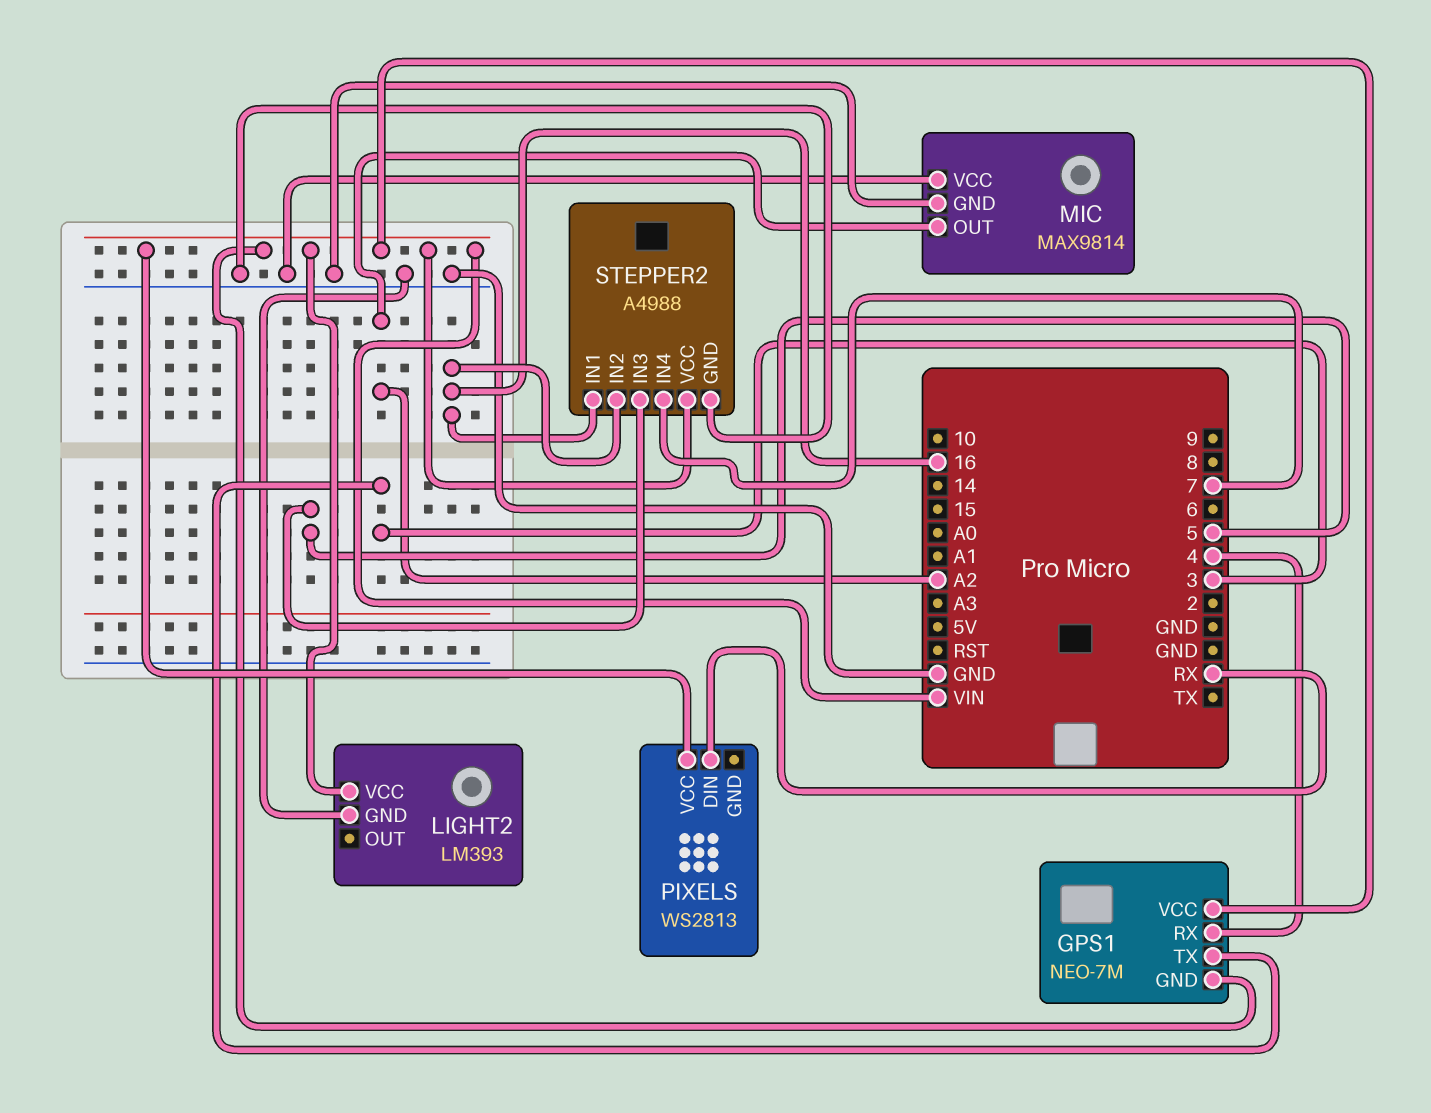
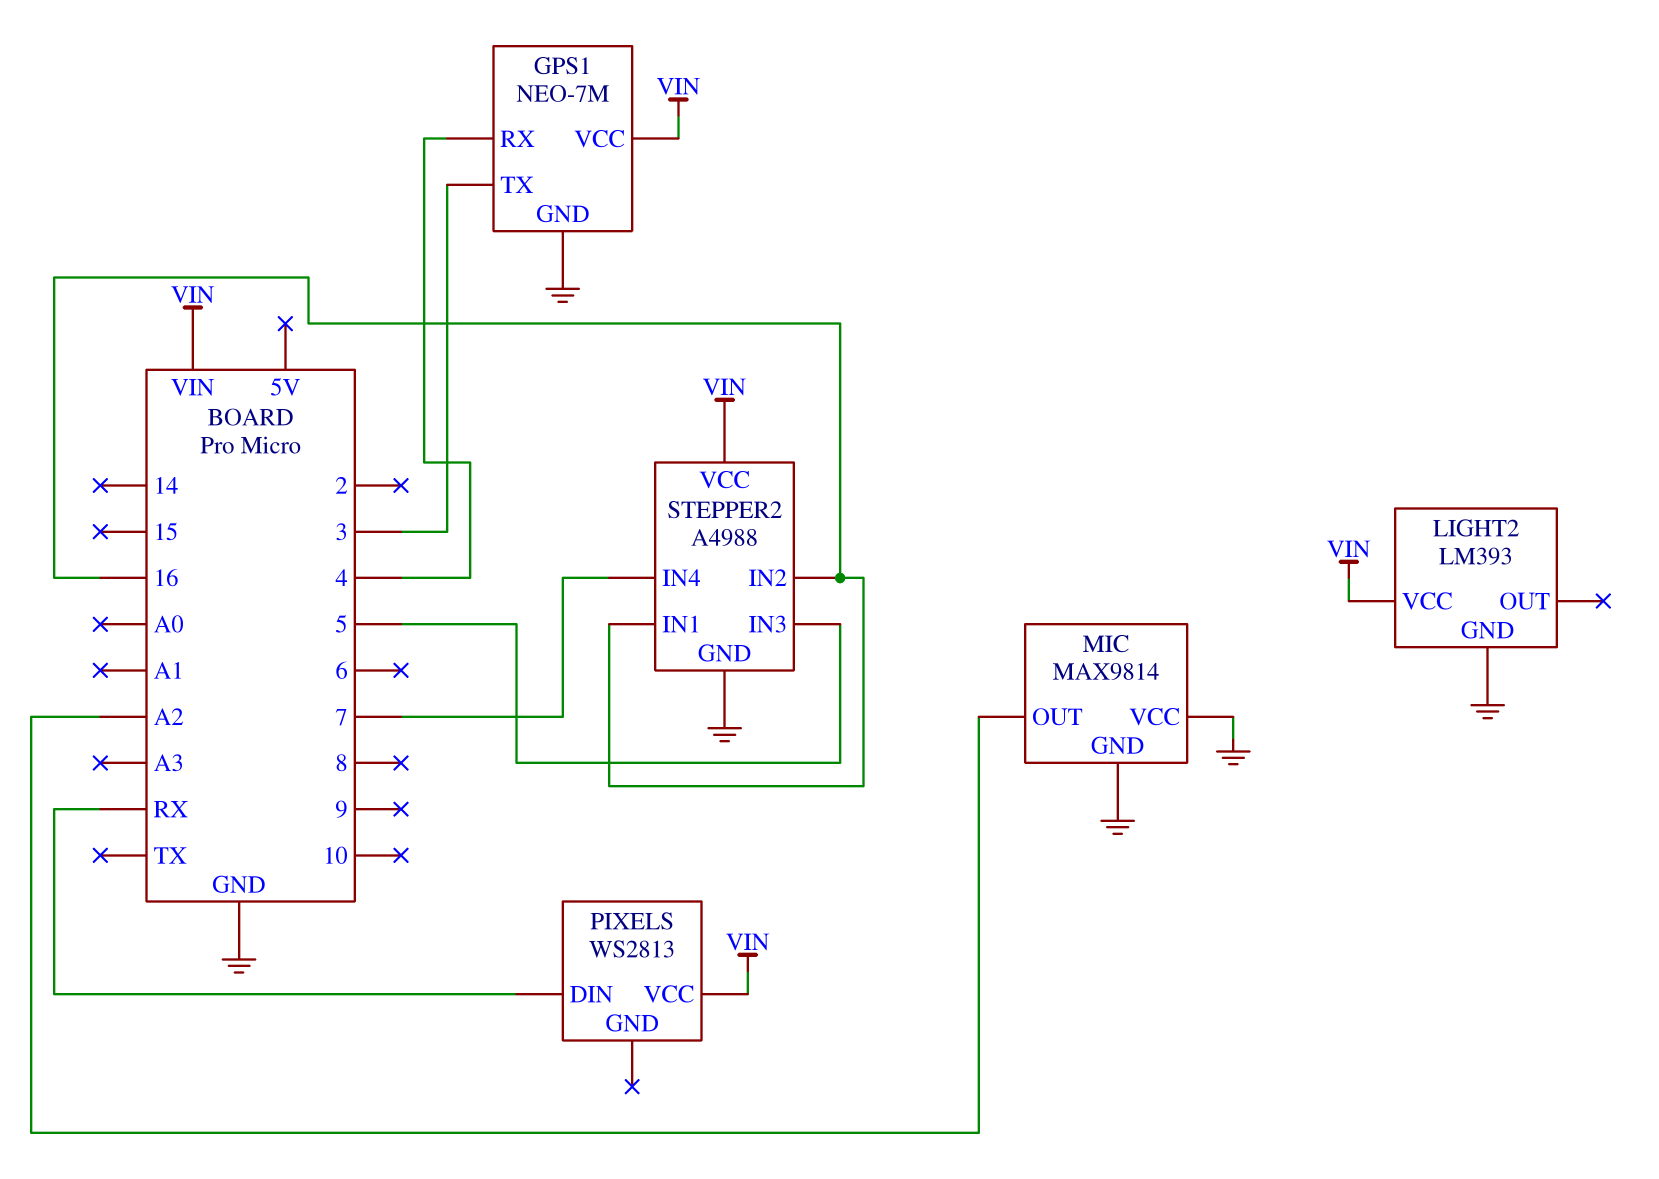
GPS1 pin GND: VIN -> GND

